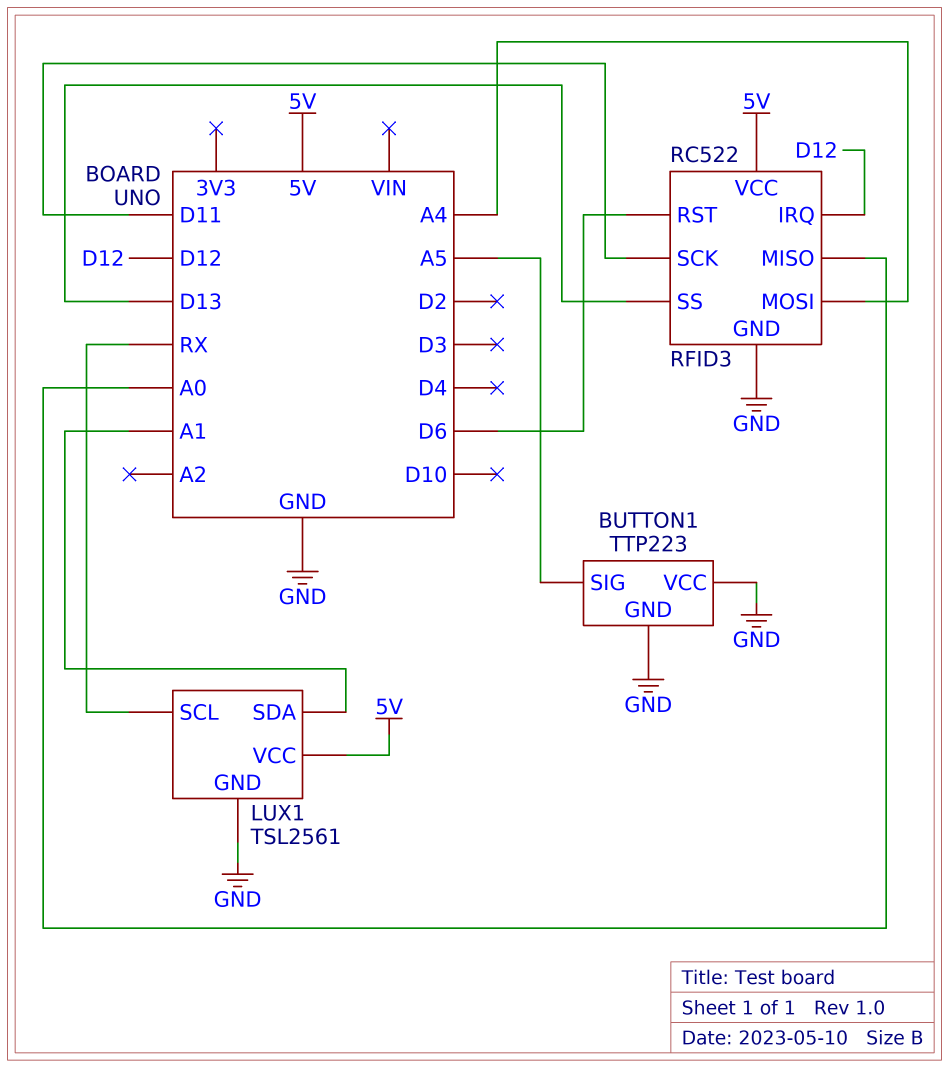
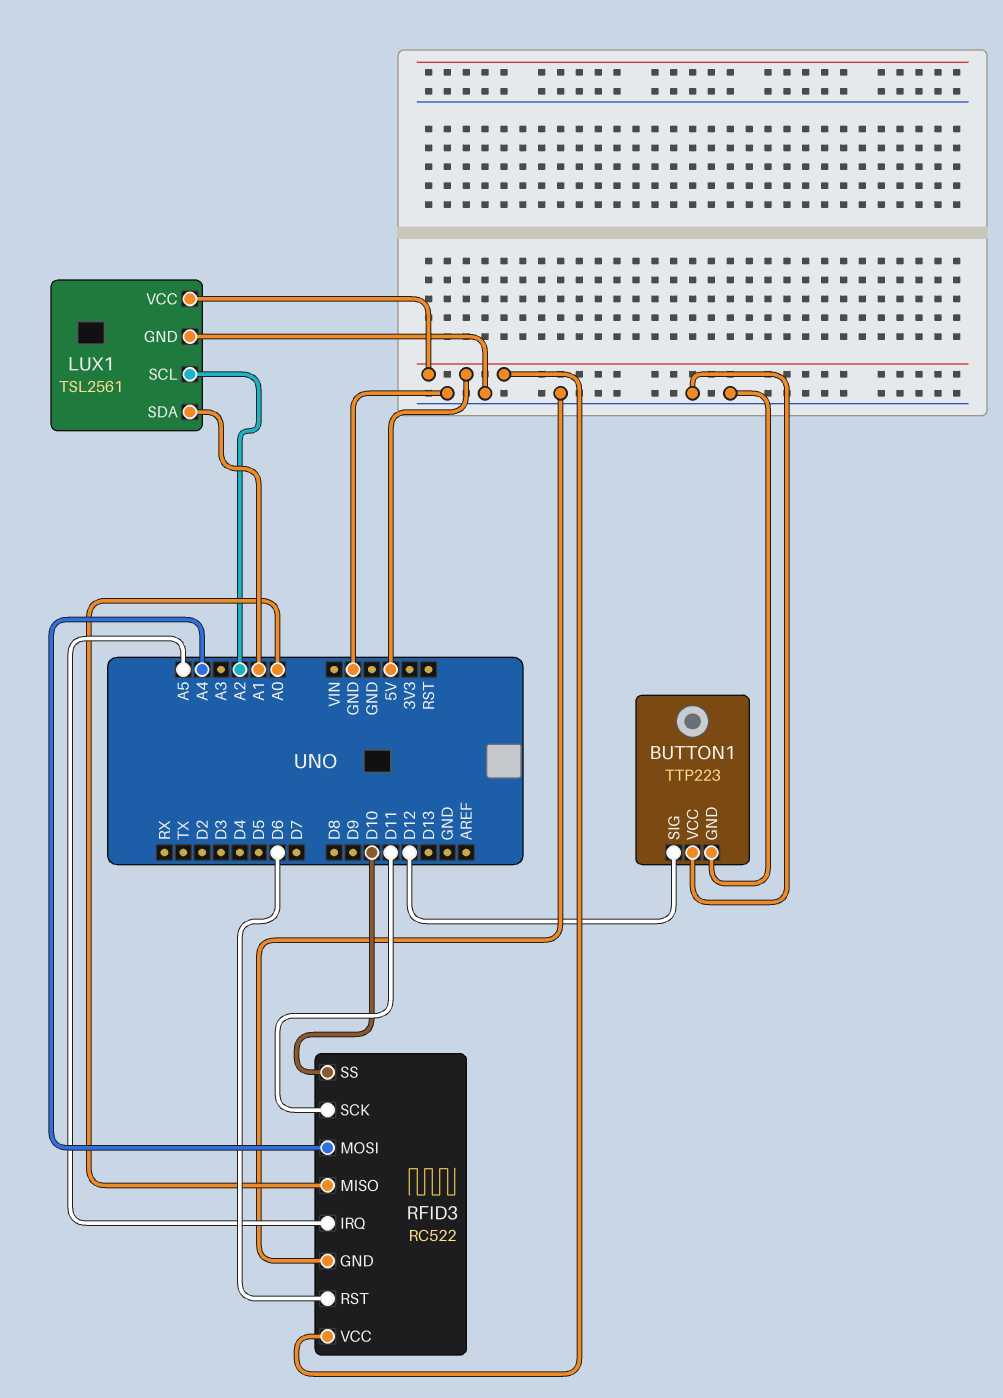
BUTTON1 pin SIG: A5 -> D12
LUX1 pin SCL: RX -> A2
RFID3 pin IRQ: D12 -> A5
RFID3 pin SS: D13 -> D10

